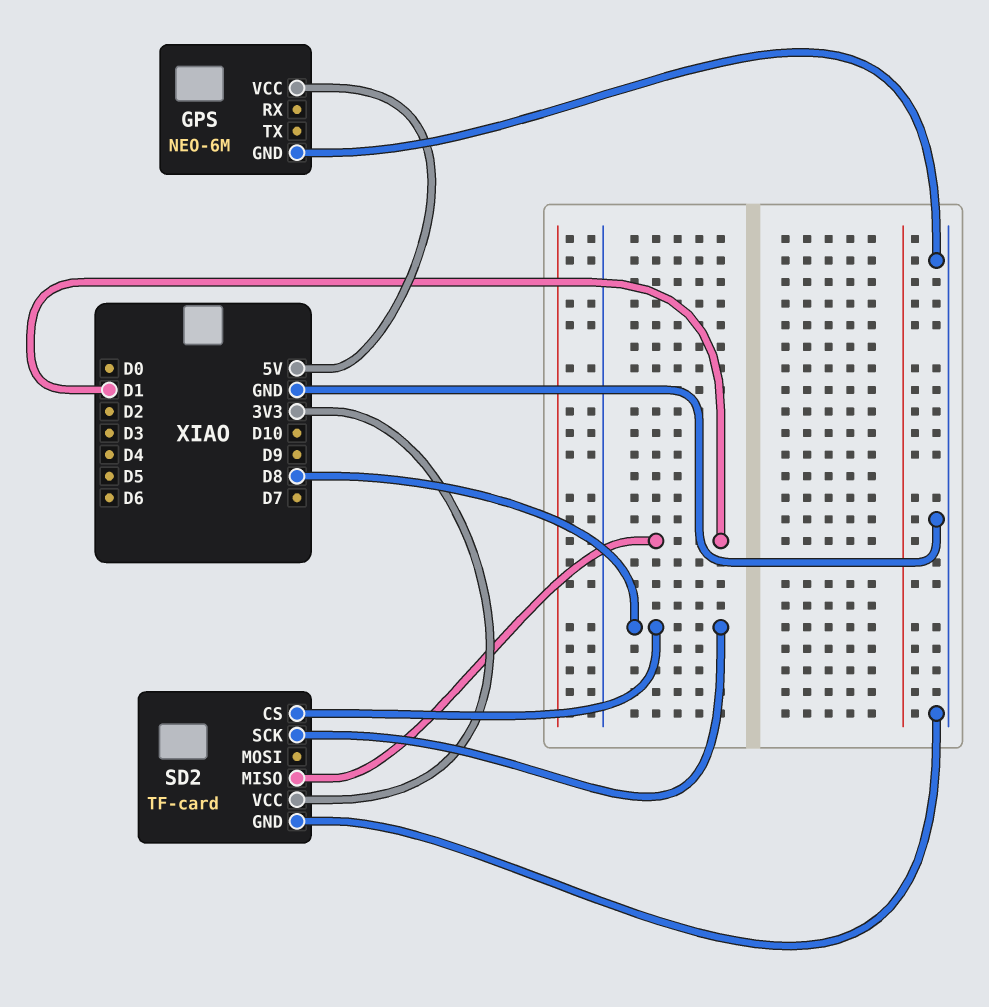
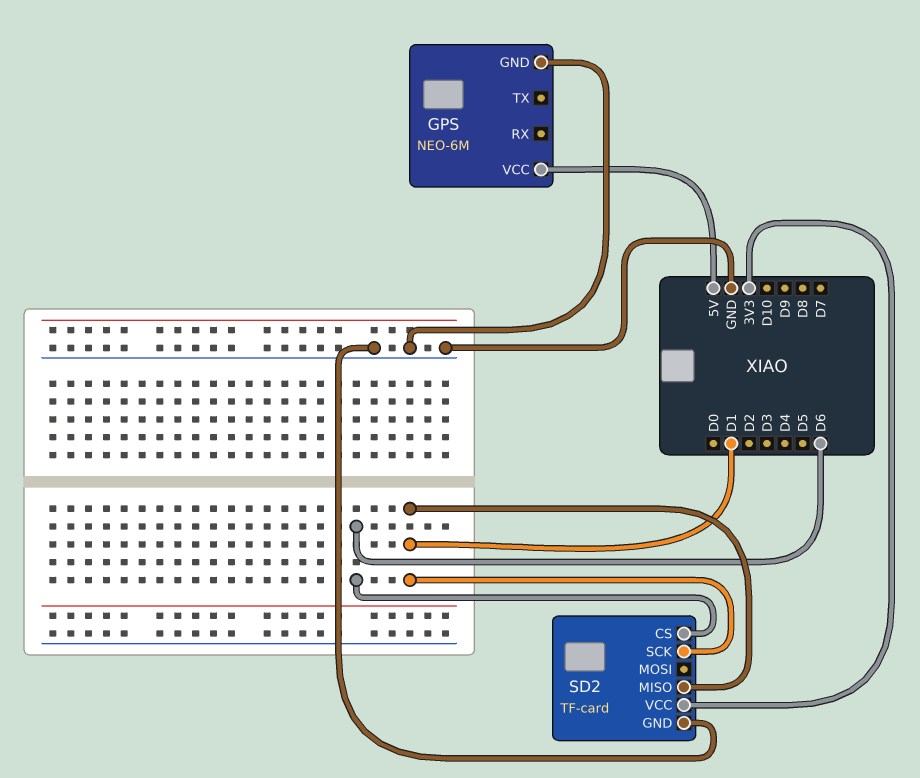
SD2 pin CS: D8 -> D6
SD2 pin SCK: D8 -> D1

